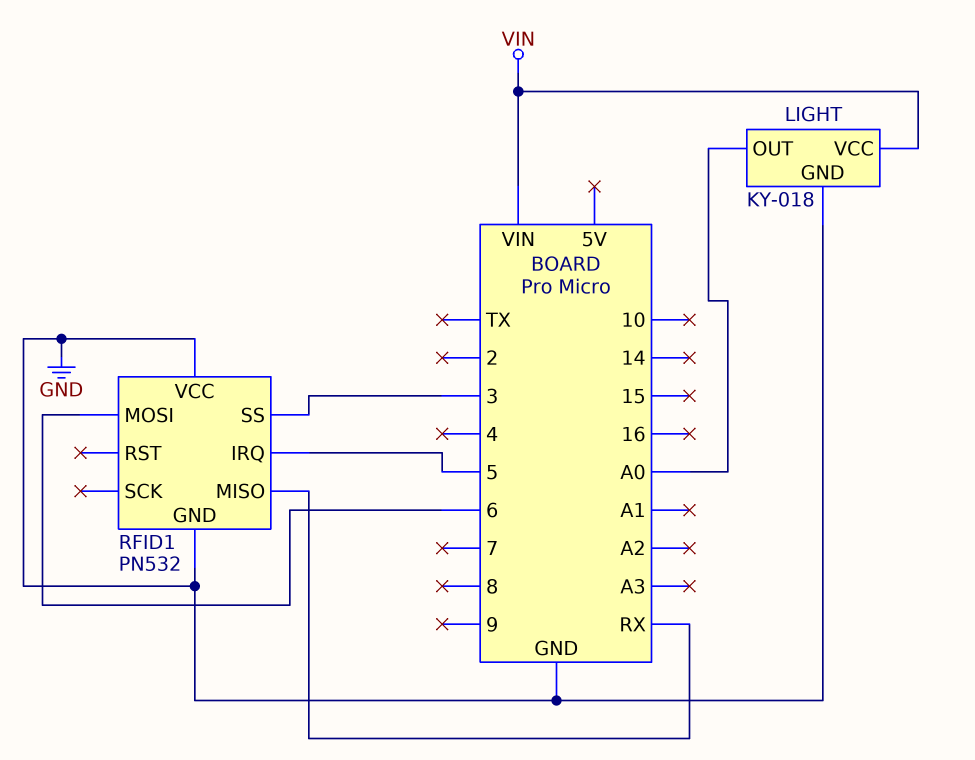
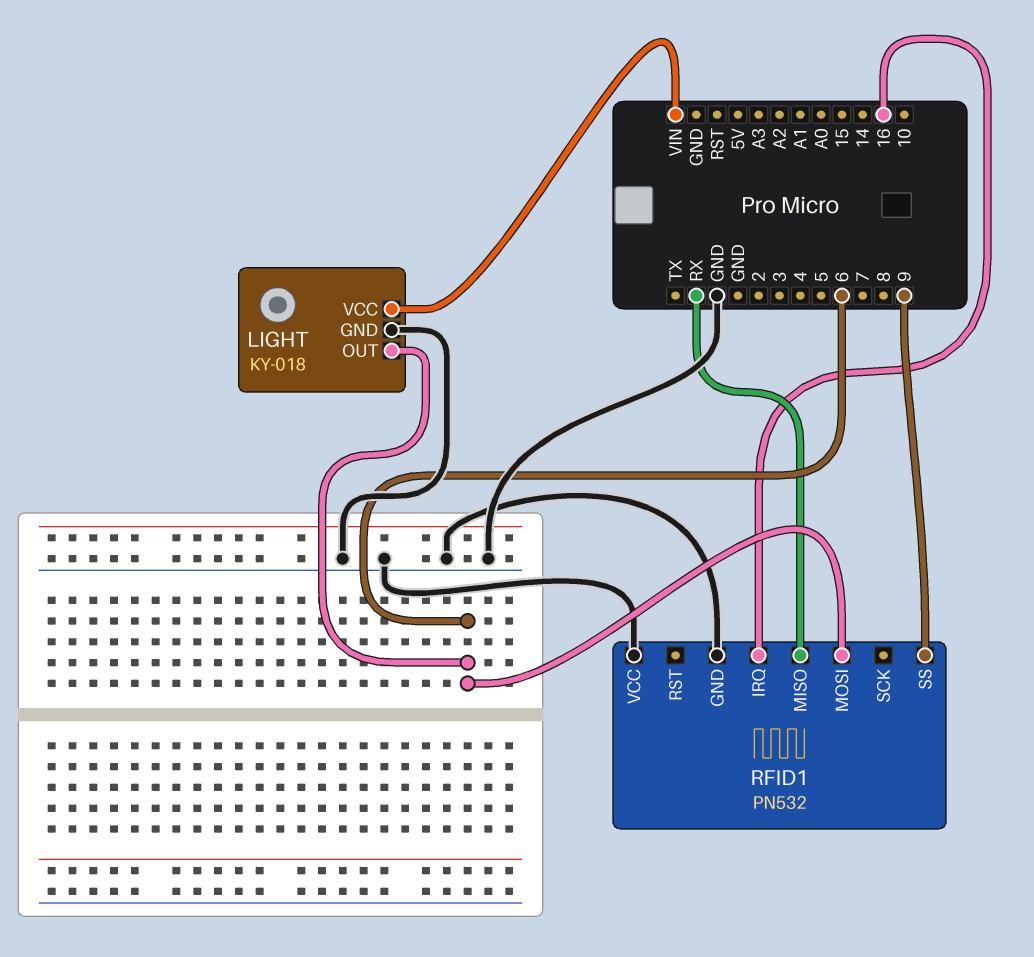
LIGHT pin OUT: A0 -> 6
RFID1 pin IRQ: 5 -> 16
RFID1 pin SS: 3 -> 9

